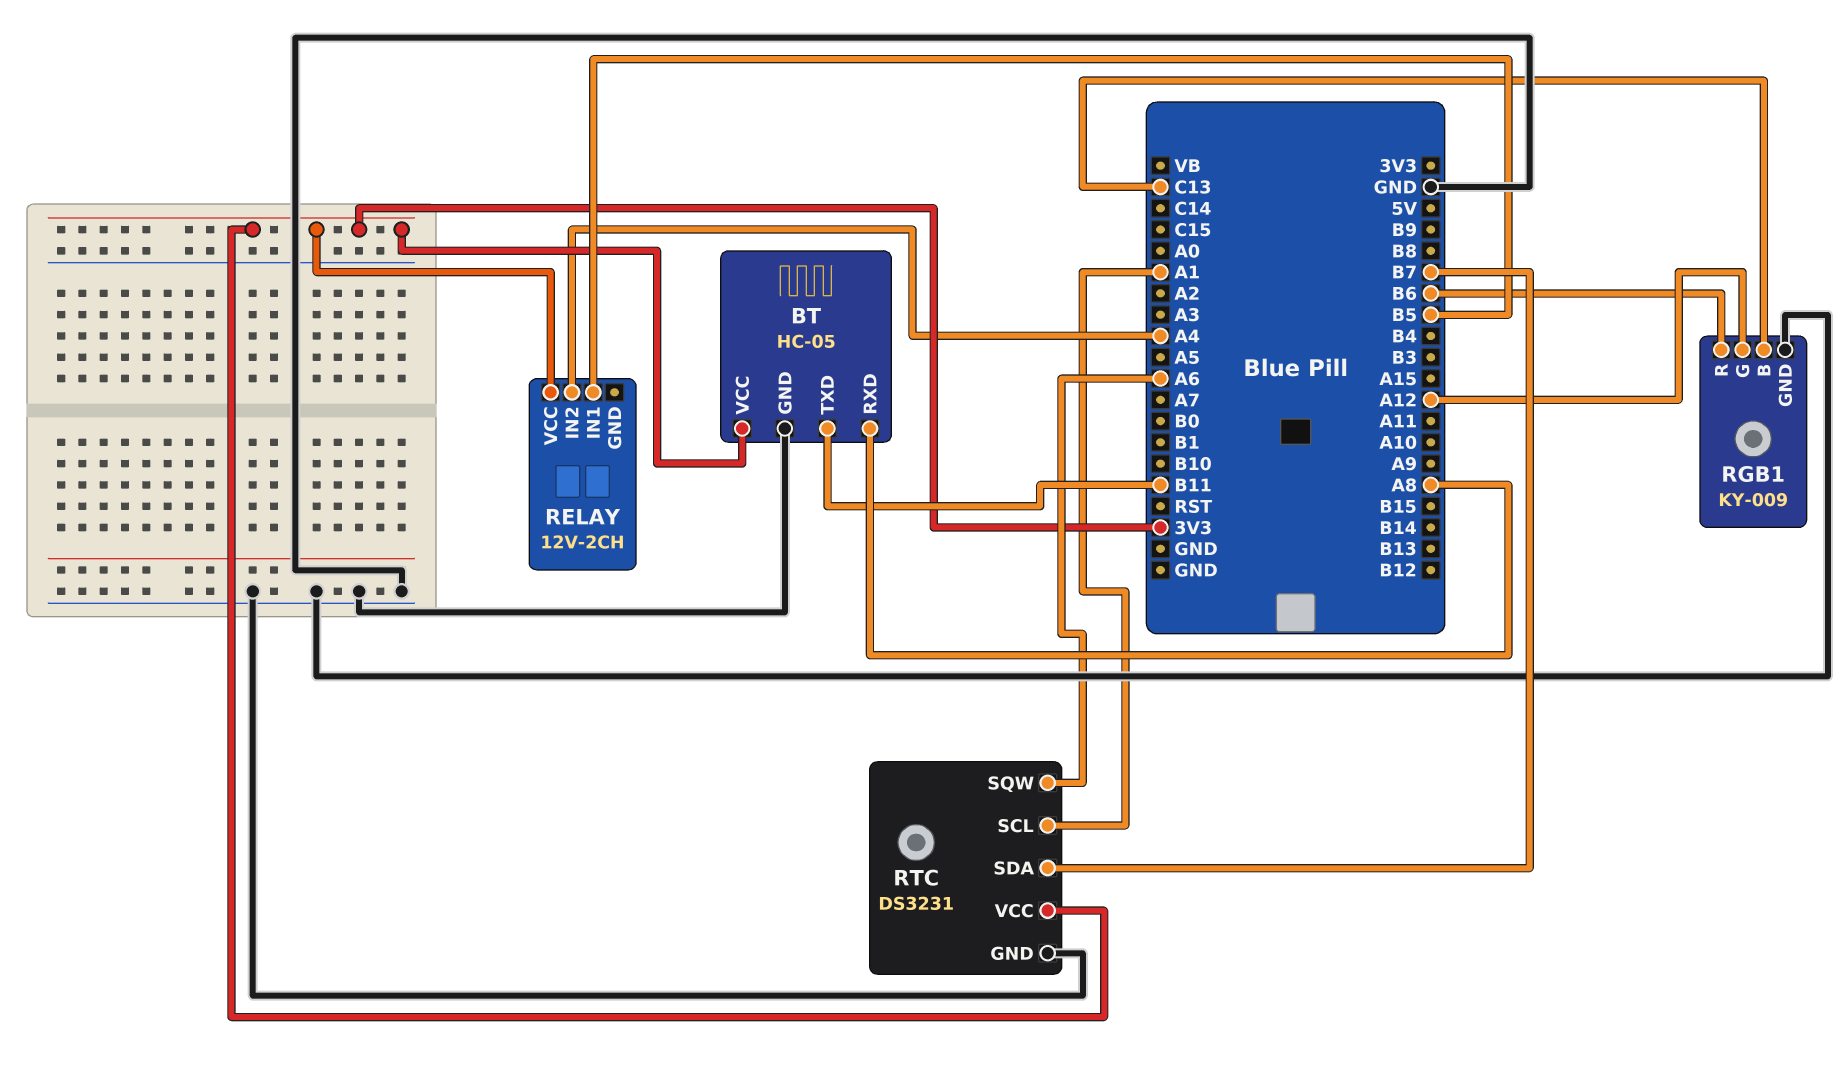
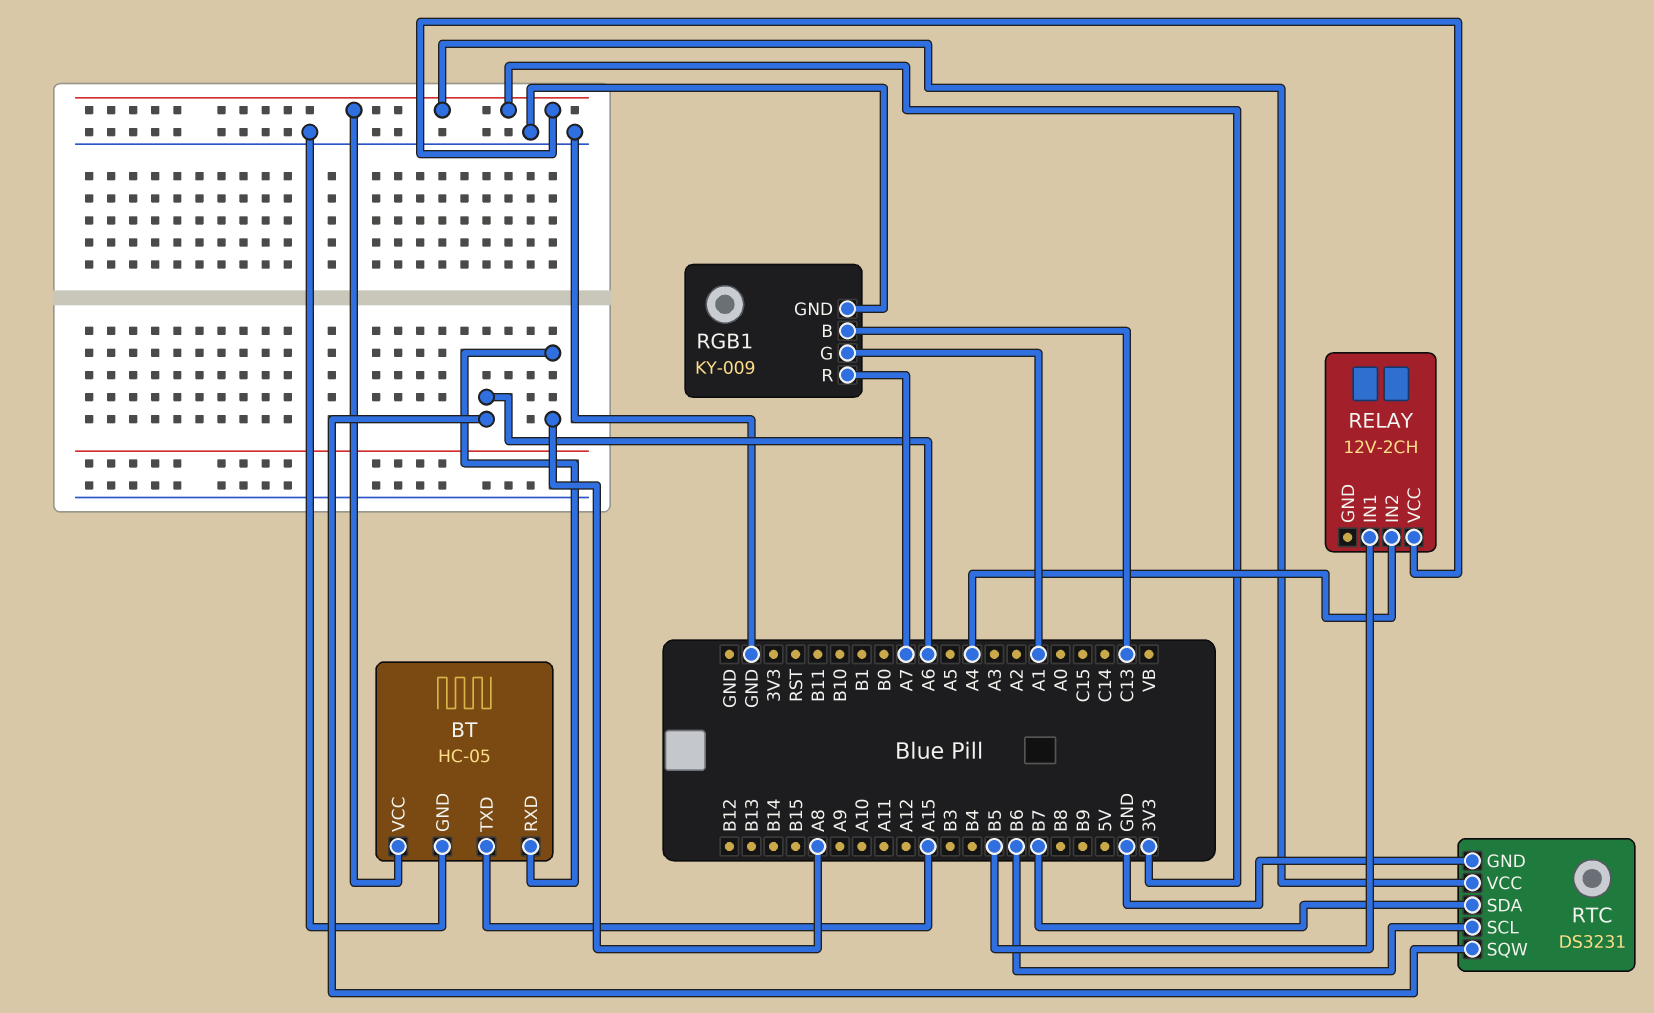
BT pin TXD: B11 -> A15
RGB1 pin G: A12 -> A1
RGB1 pin R: B6 -> A7
RTC pin SCL: A1 -> B6

